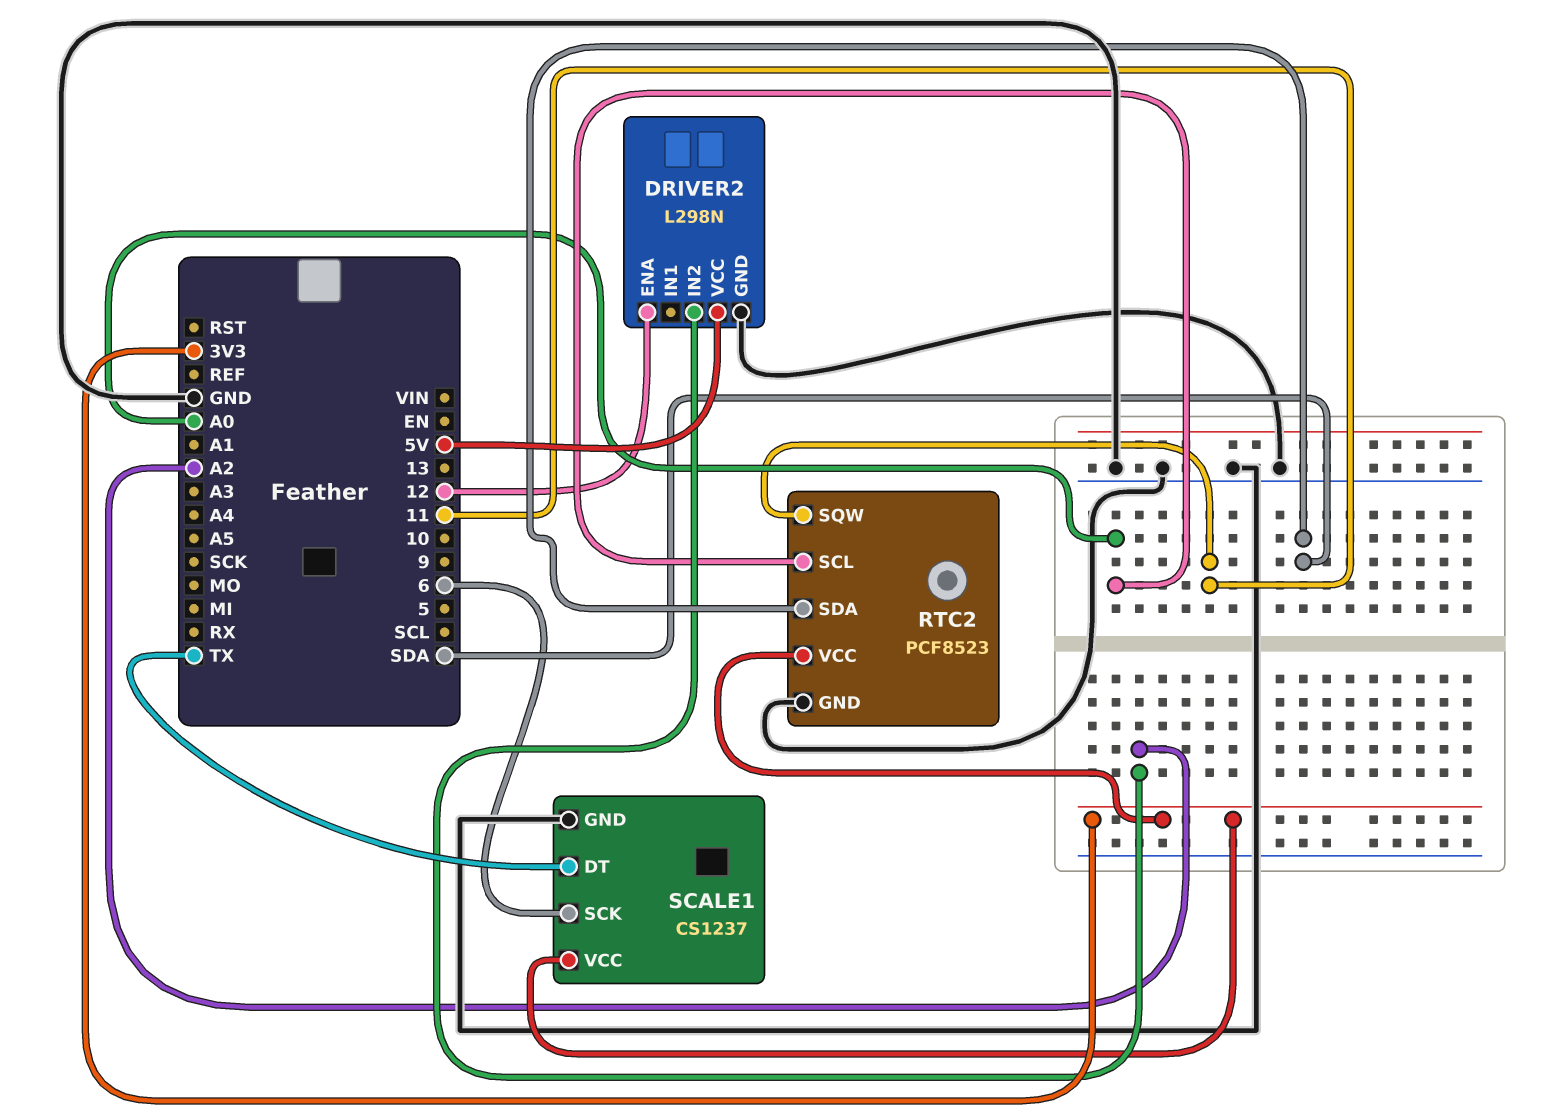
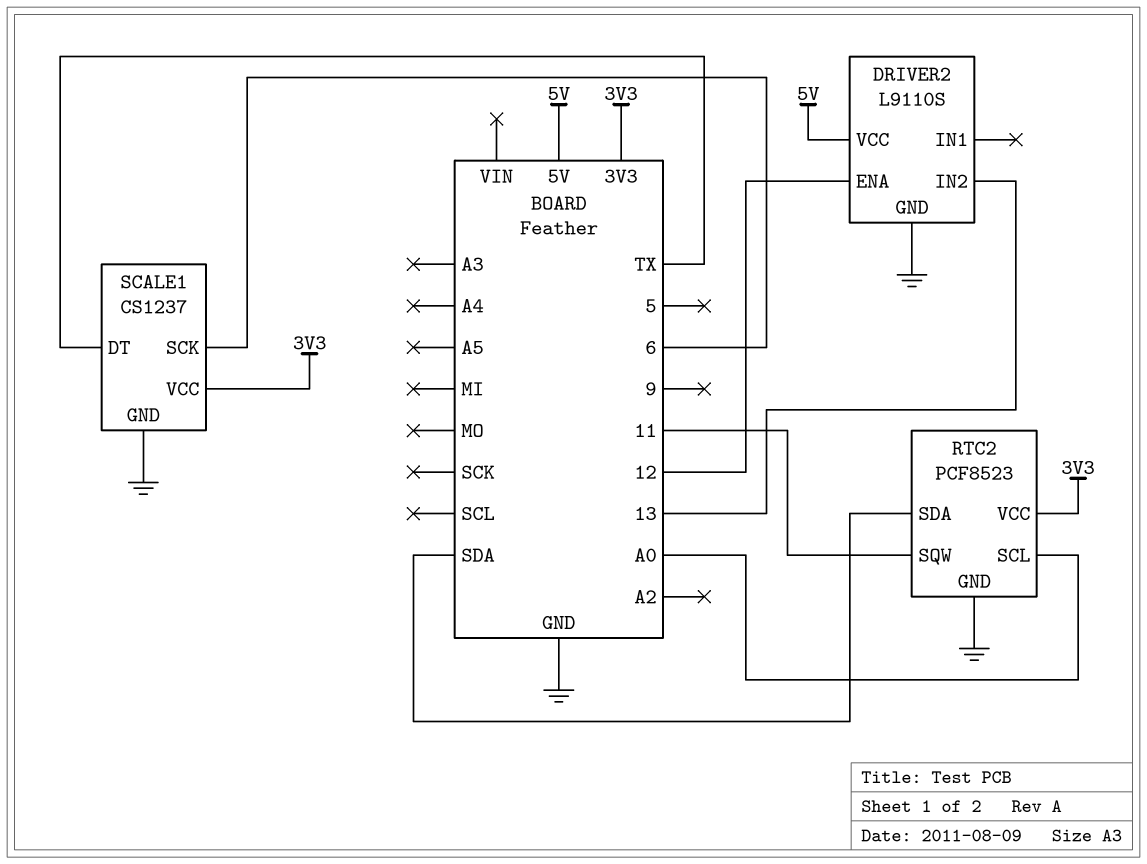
DRIVER2: L298N -> L9110S
DRIVER2 pin IN2: A2 -> 13

